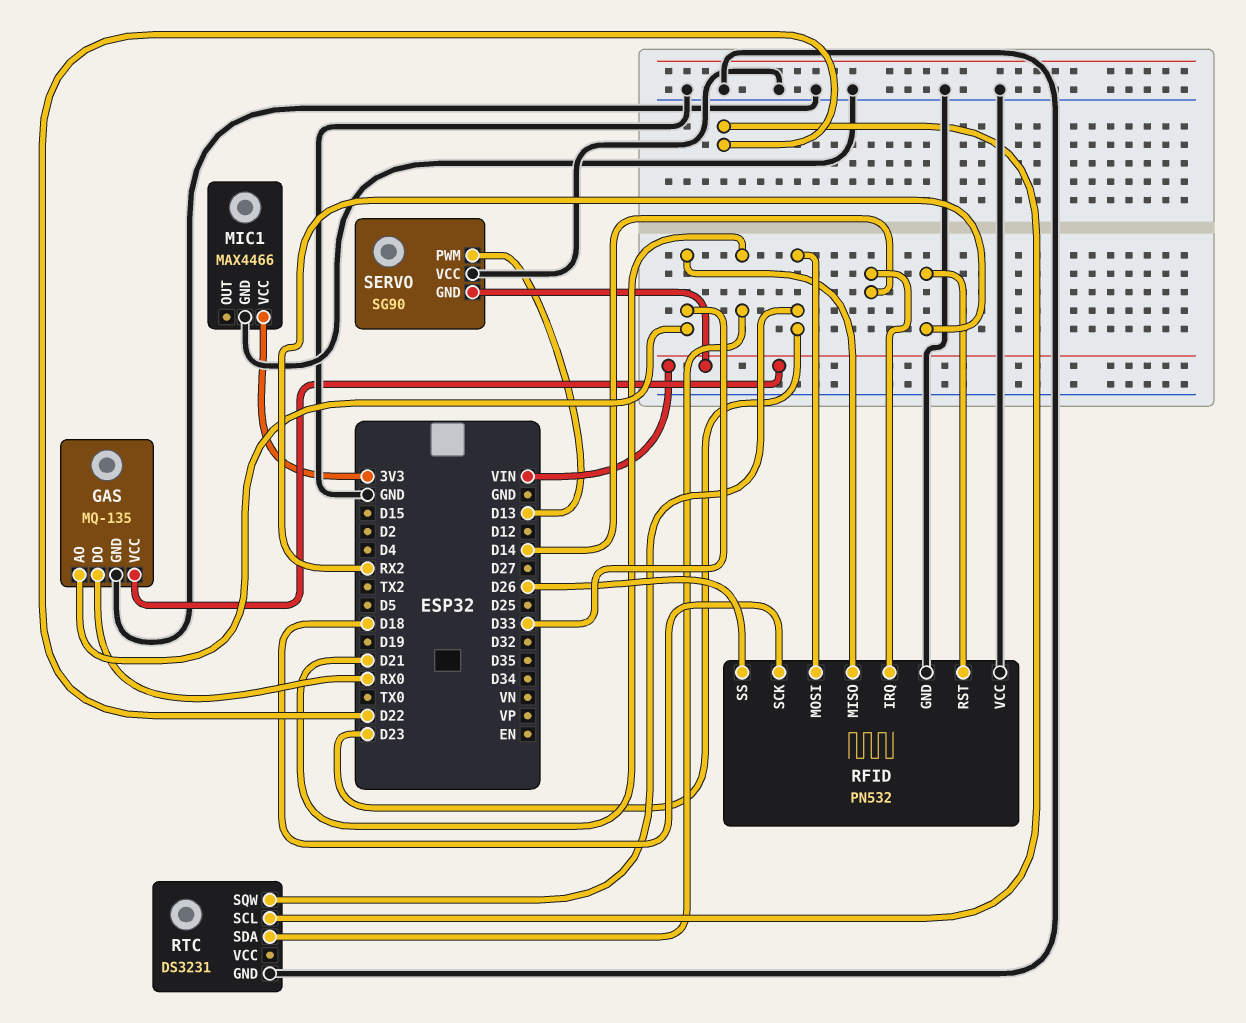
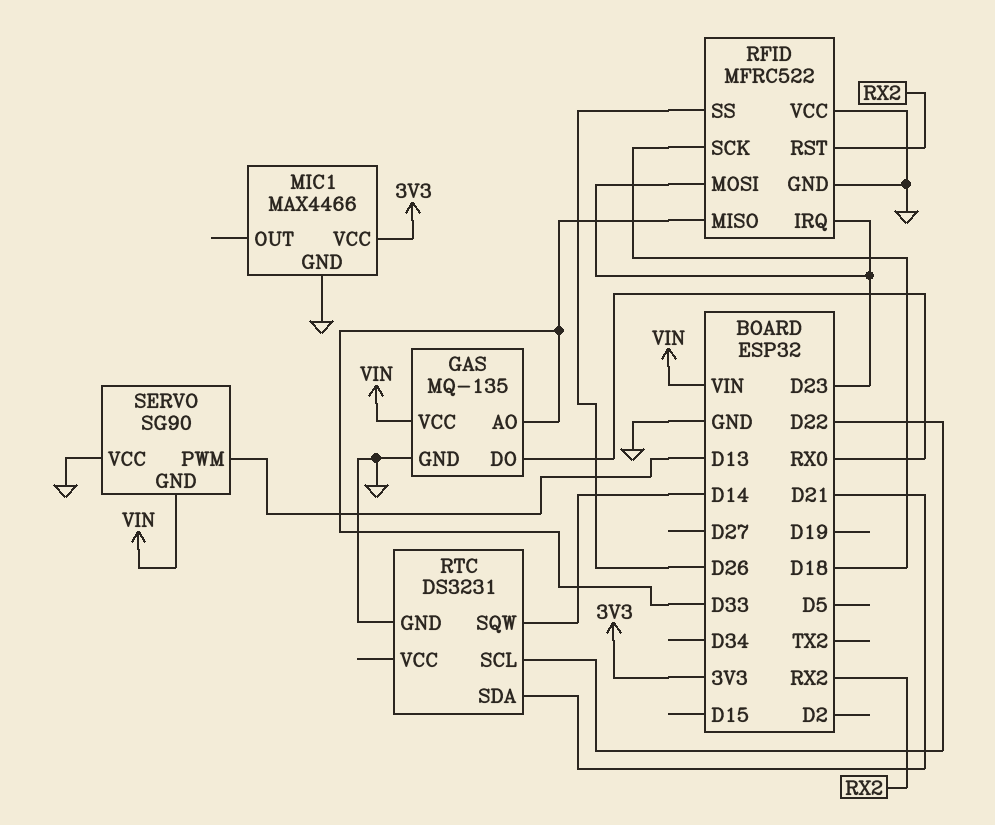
RFID: PN532 -> MFRC522
RFID pin IRQ: D14 -> D23
RTC pin SQW: D23 -> D14

